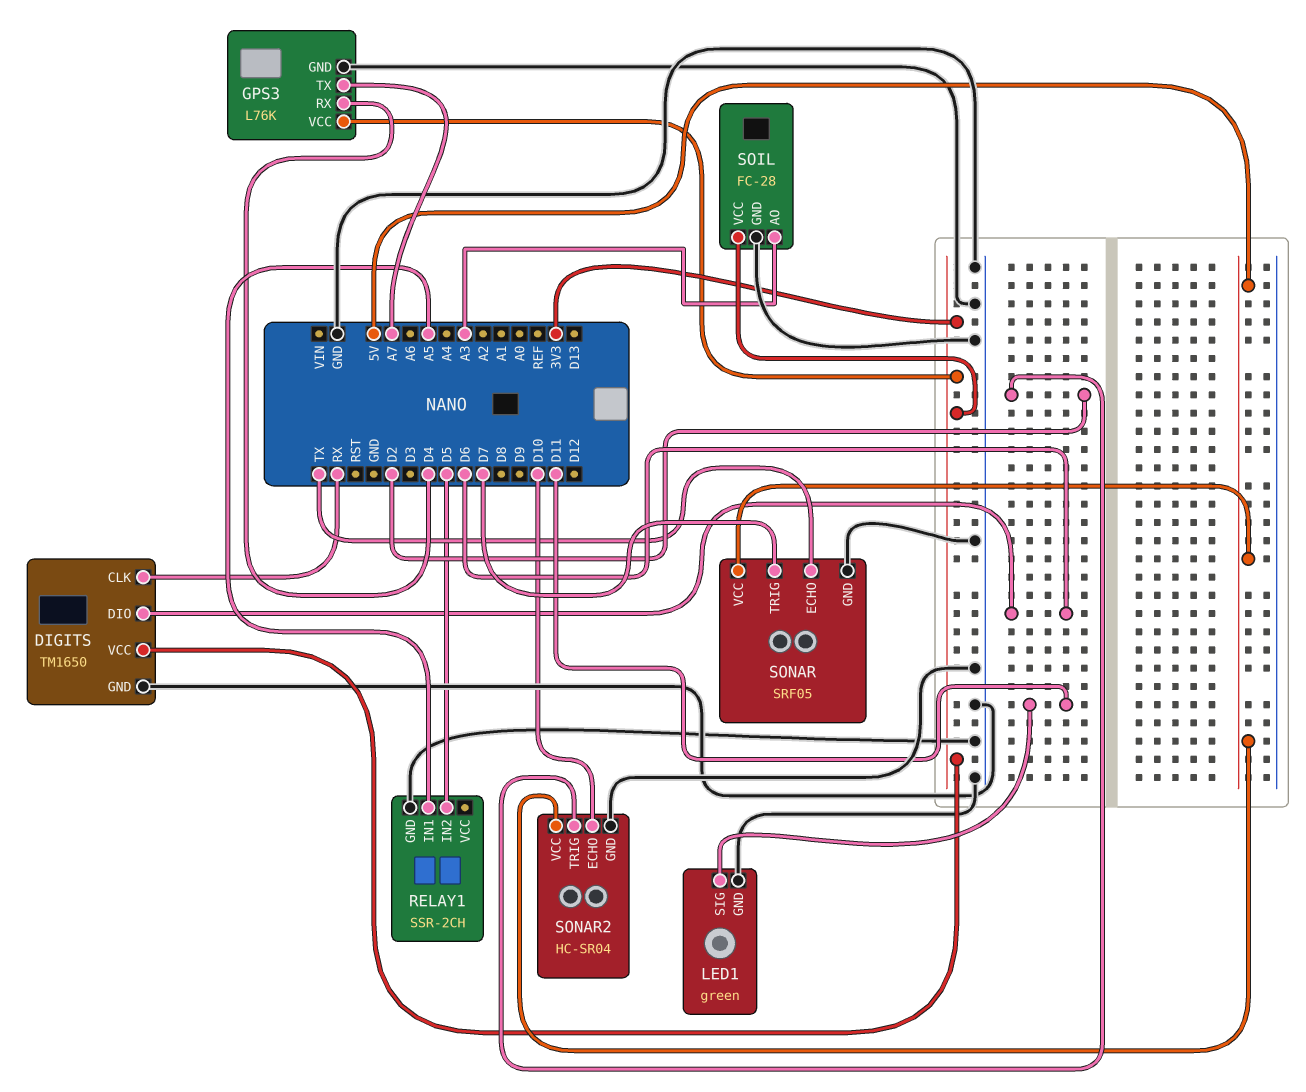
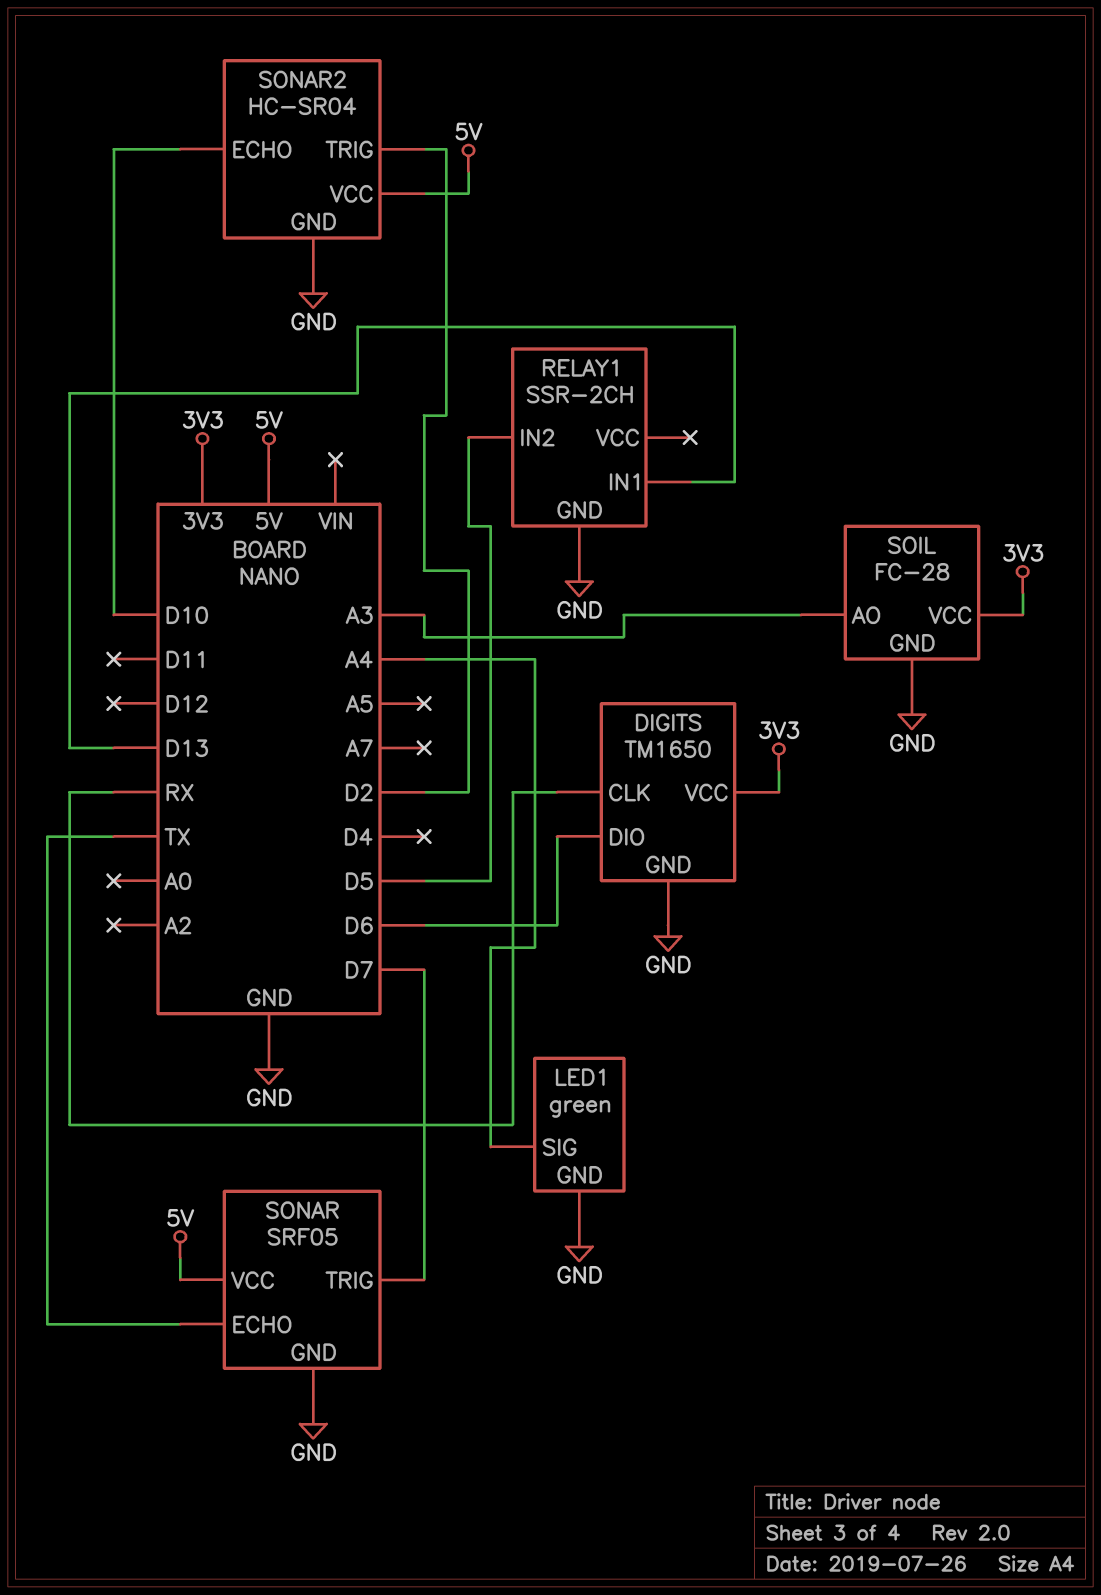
GPS3: L76K -> none
GPS3 pin GND: GND -> none
GPS3 pin RX: D4 -> none
GPS3 pin TX: A7 -> none
GPS3 pin VCC: 3V3 -> none
LED1 pin SIG: D11 -> A4
RELAY1 pin IN1: A5 -> D13

